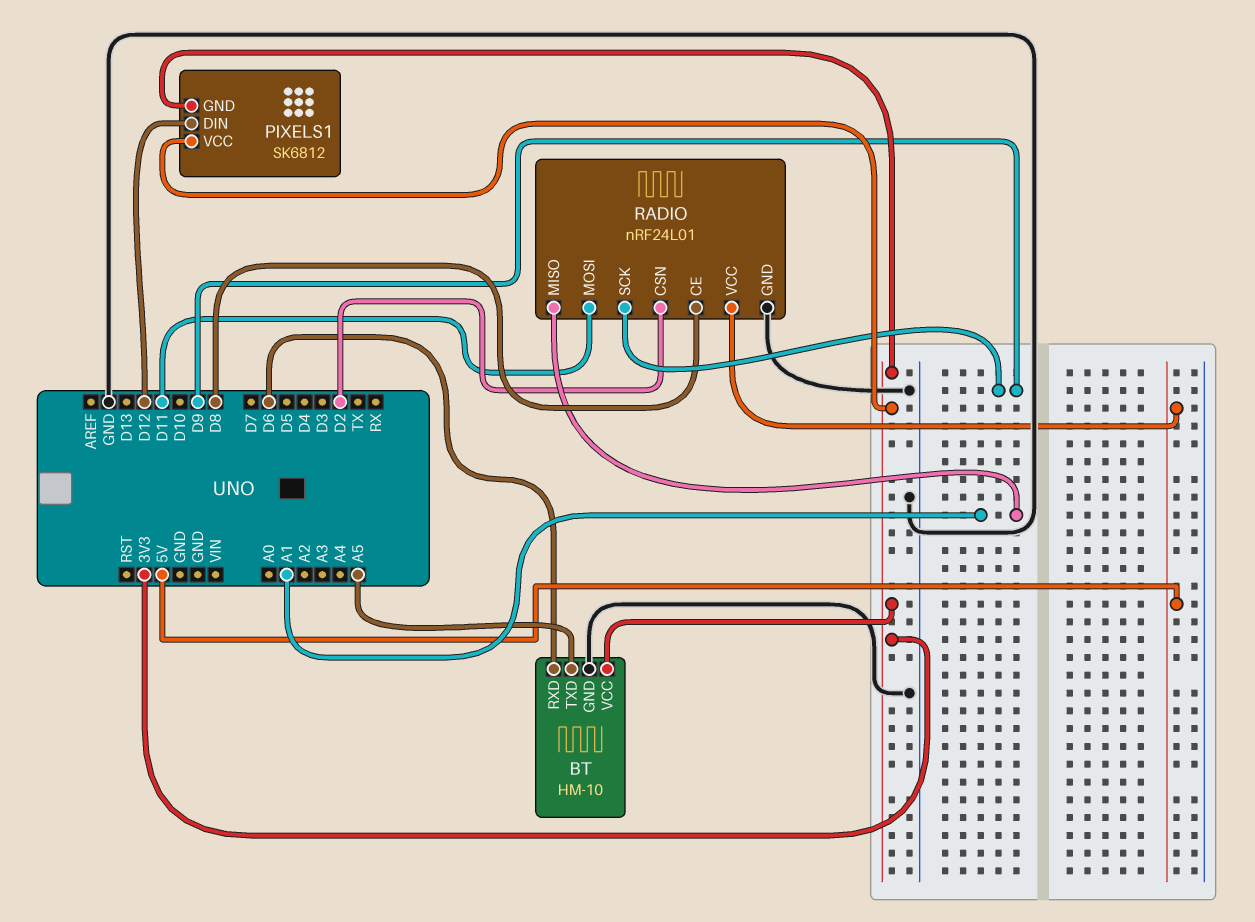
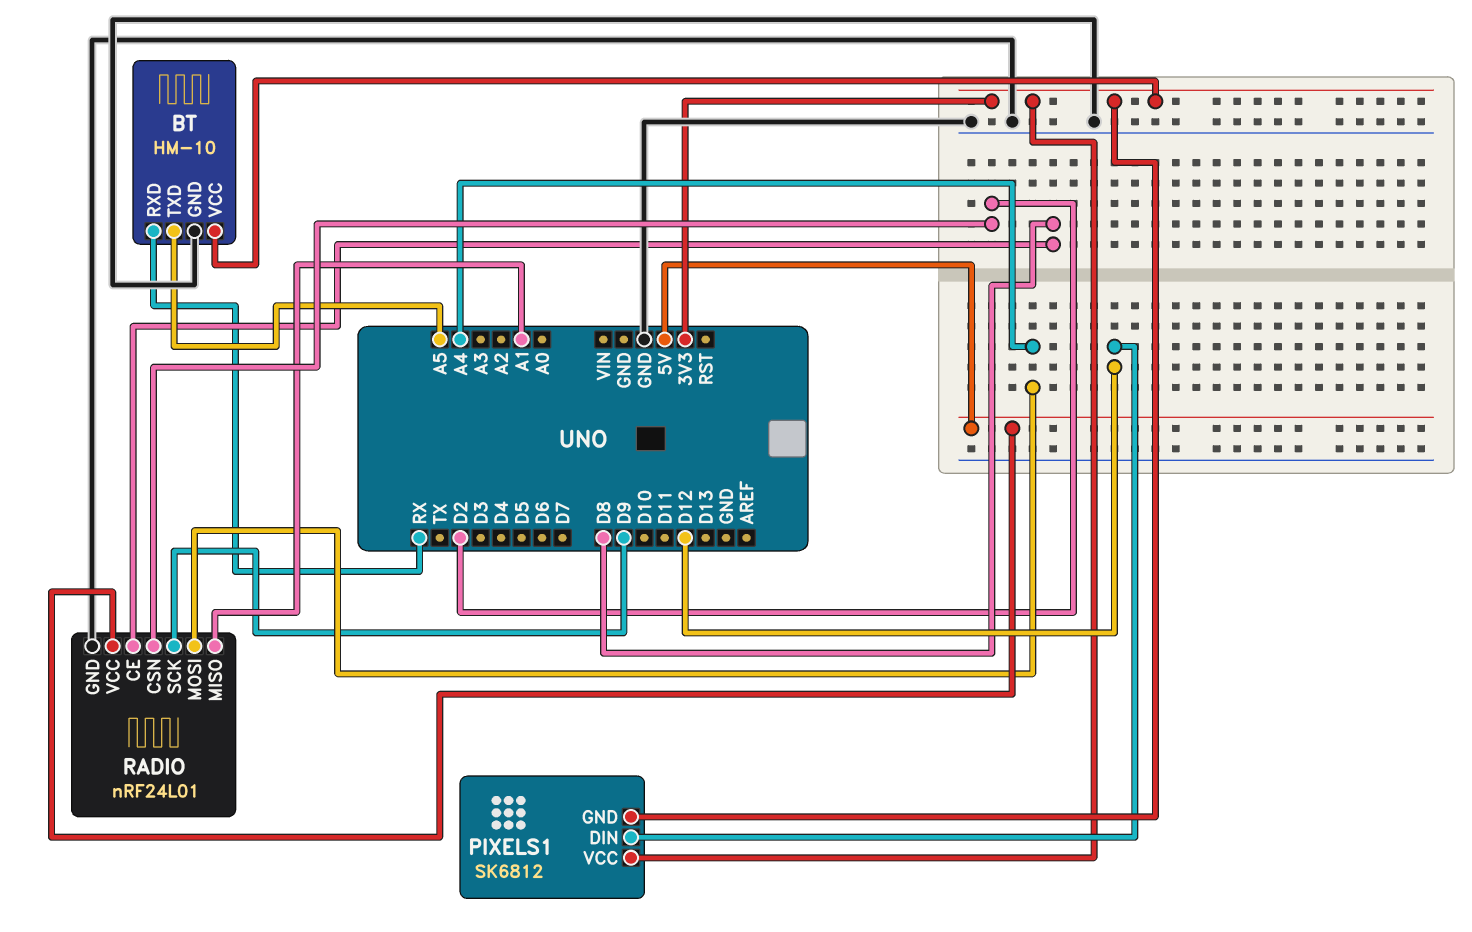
BT pin RXD: D6 -> RX
RADIO pin MOSI: D11 -> A4

